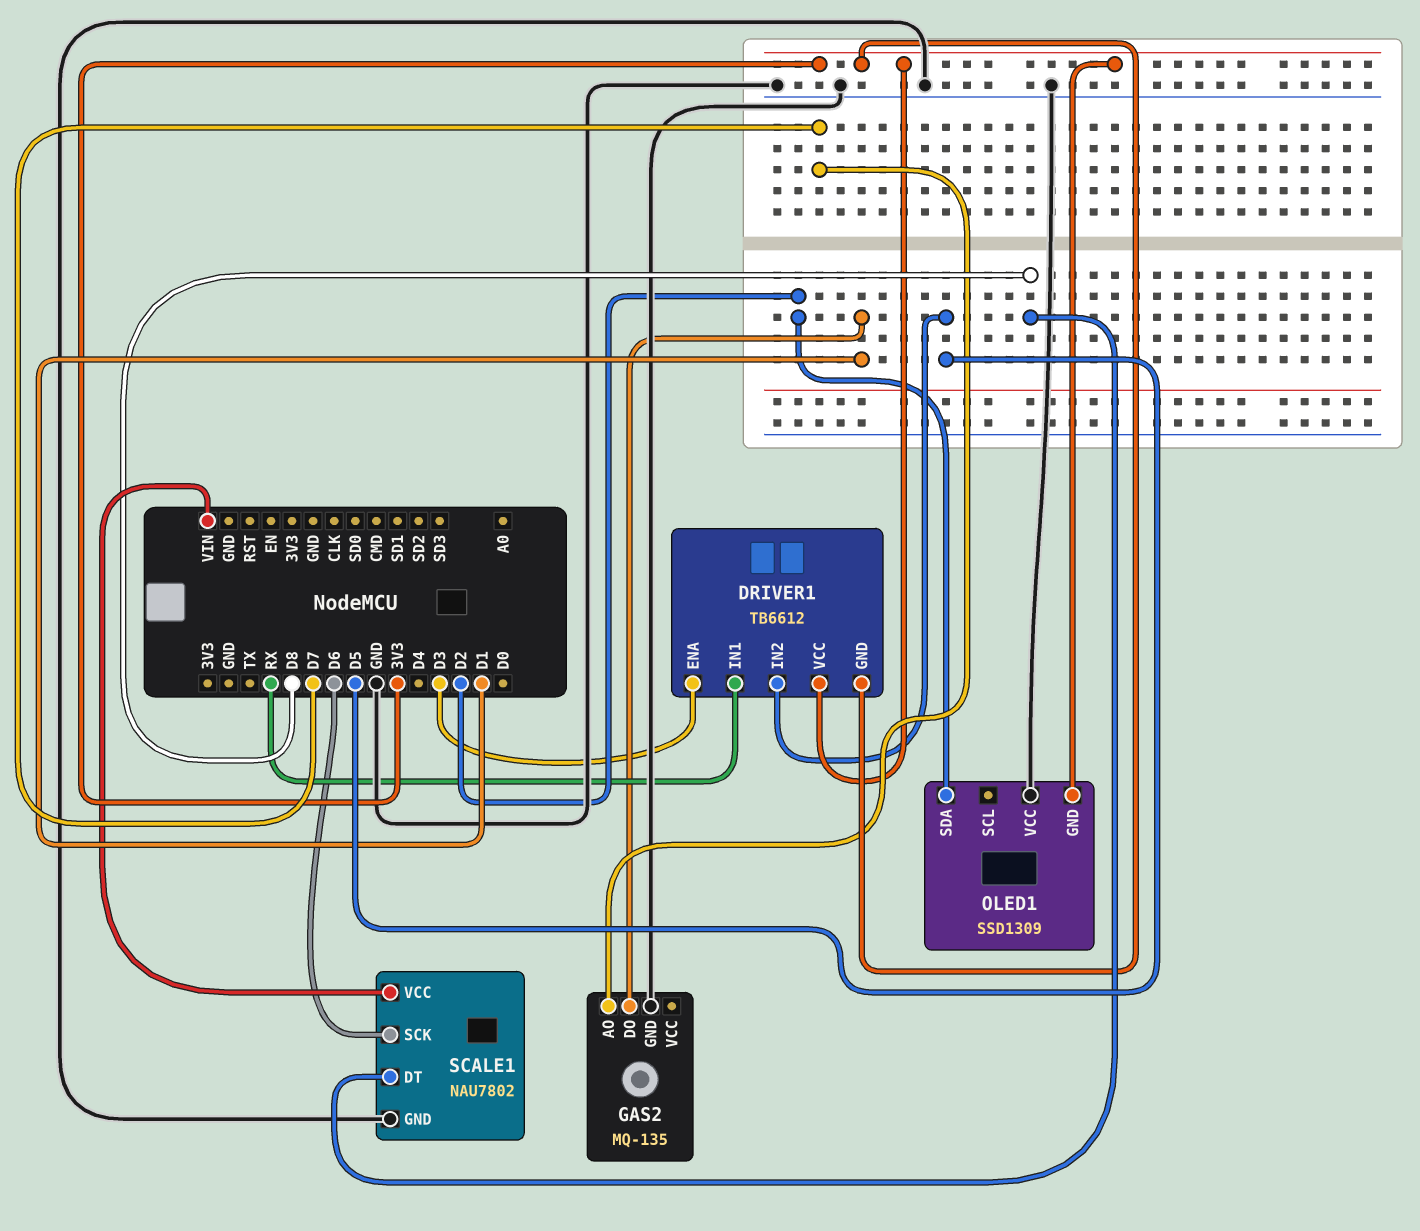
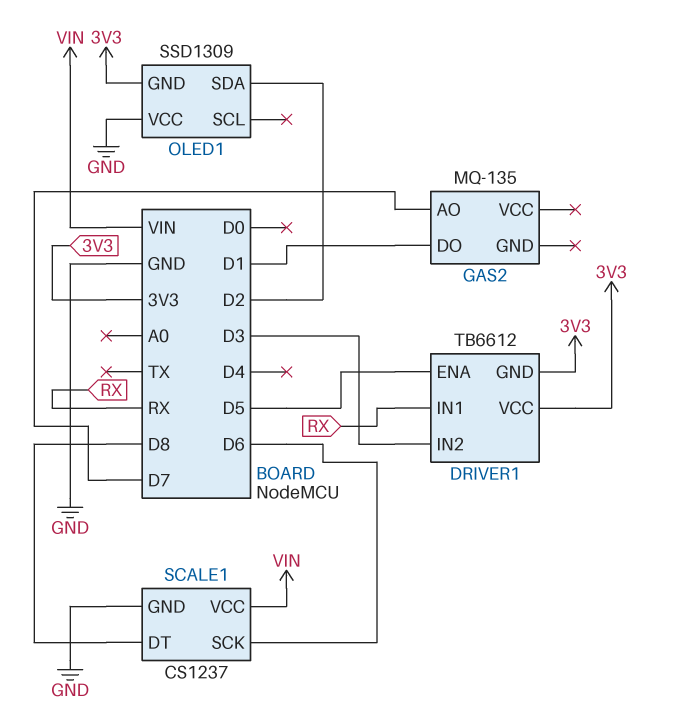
DRIVER1 pin ENA: D3 -> D5
DRIVER1 pin IN2: D5 -> D3
GAS2 pin GND: GND -> none
SCALE1: NAU7802 -> CS1237

